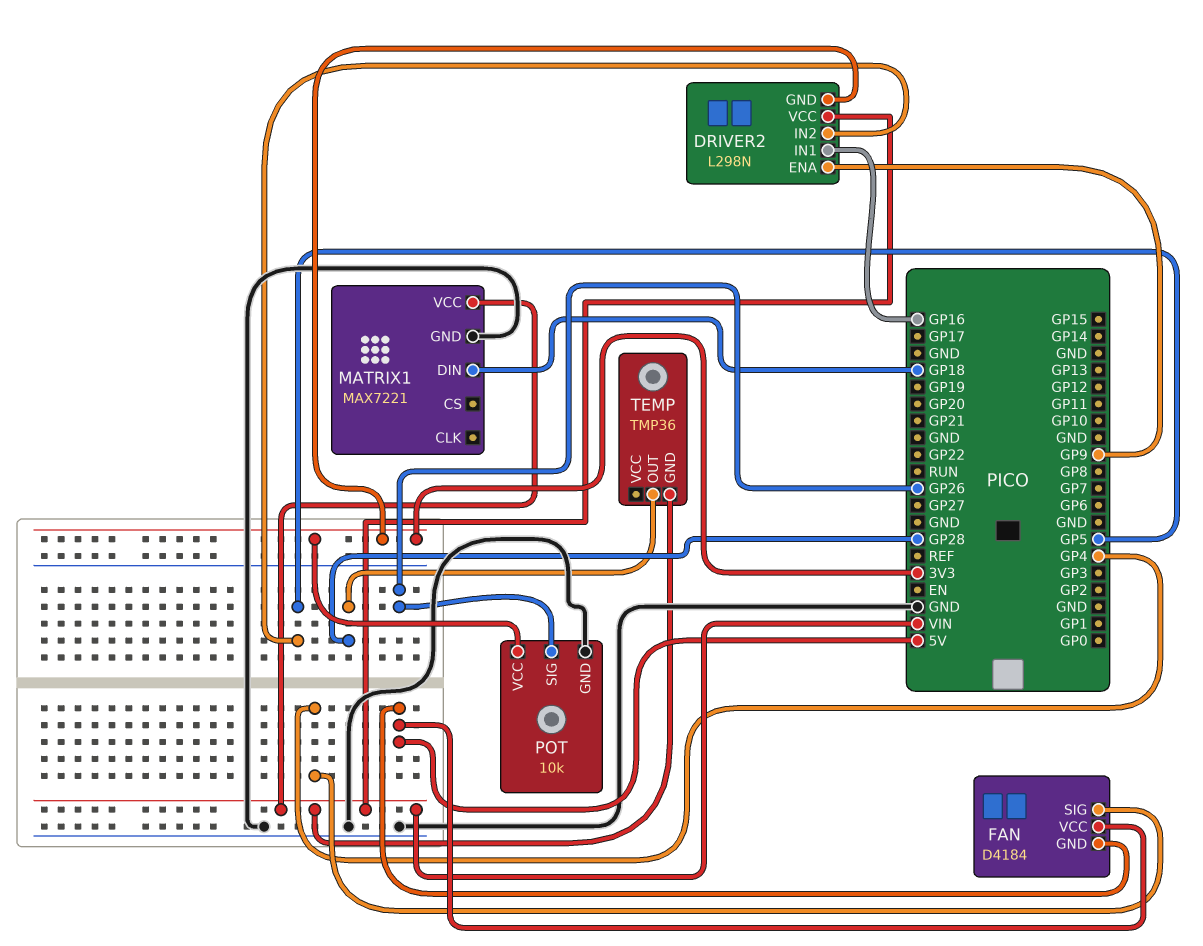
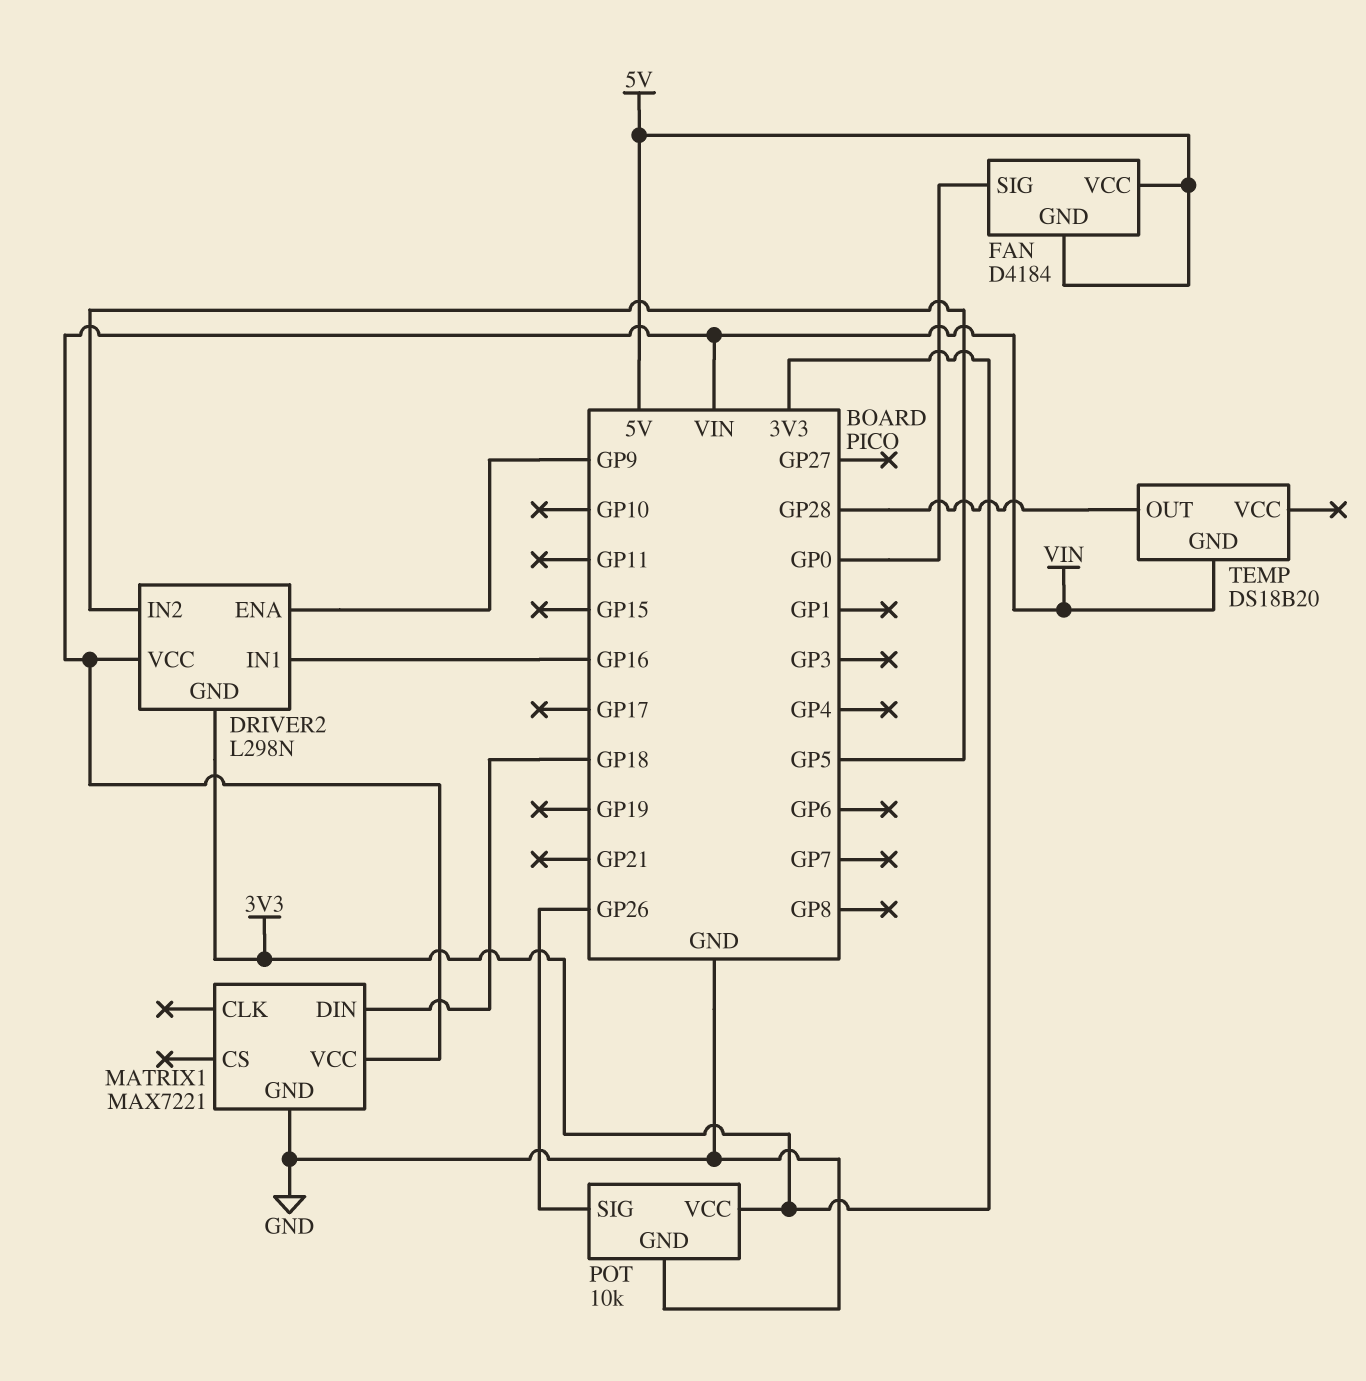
FAN pin SIG: GP4 -> GP0
TEMP: TMP36 -> DS18B20

